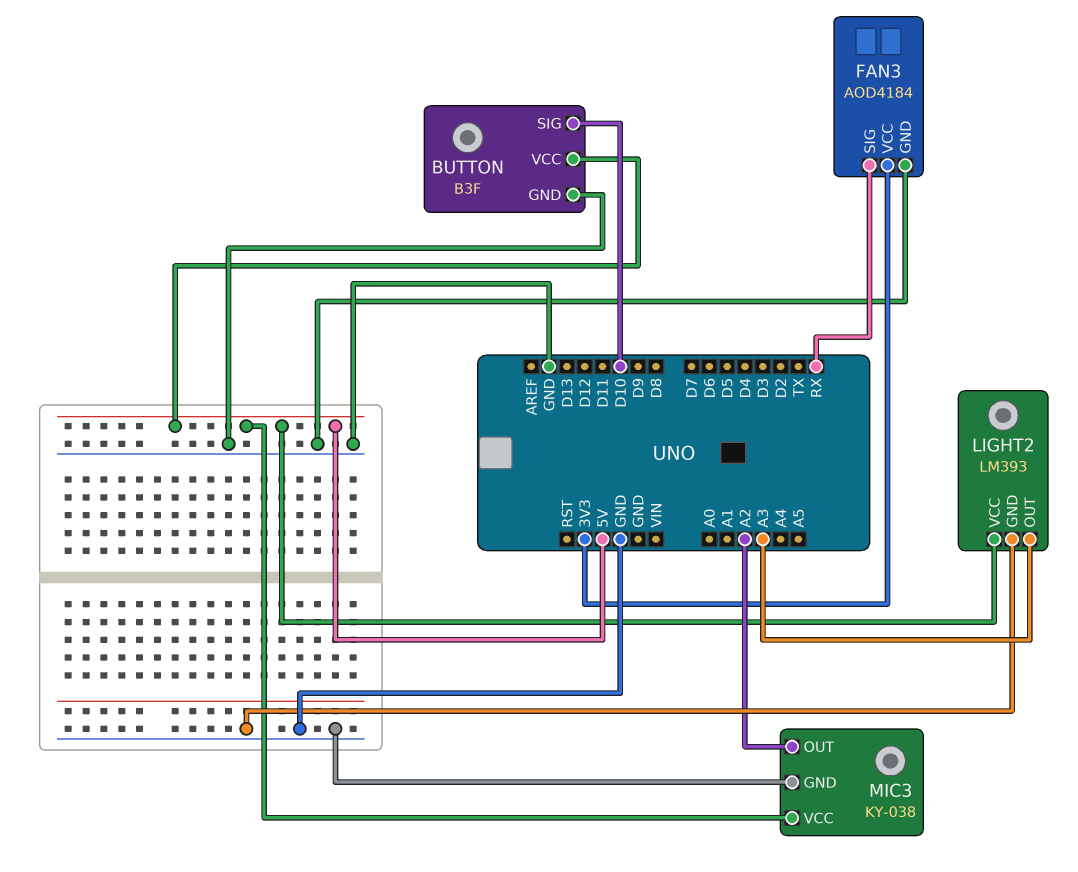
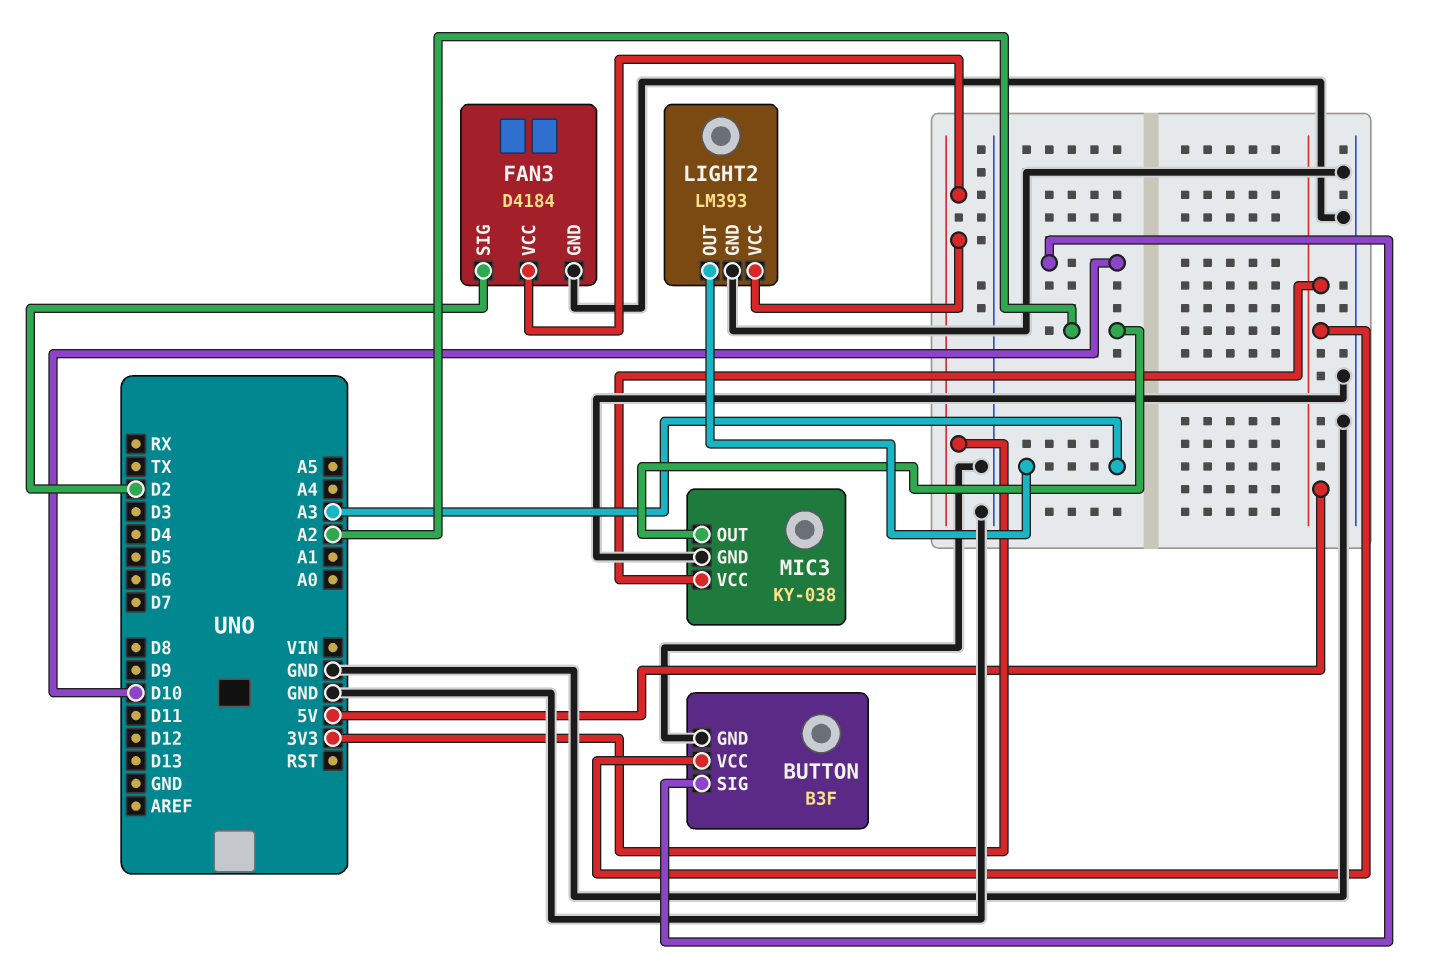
FAN3: AOD4184 -> D4184
FAN3 pin SIG: RX -> D2
LIGHT2 pin VCC: 5V -> 3V3

